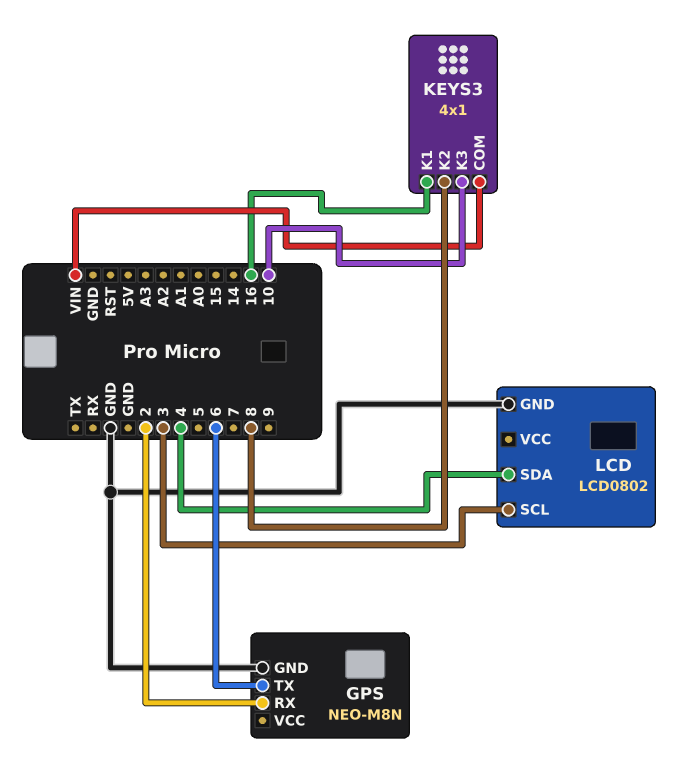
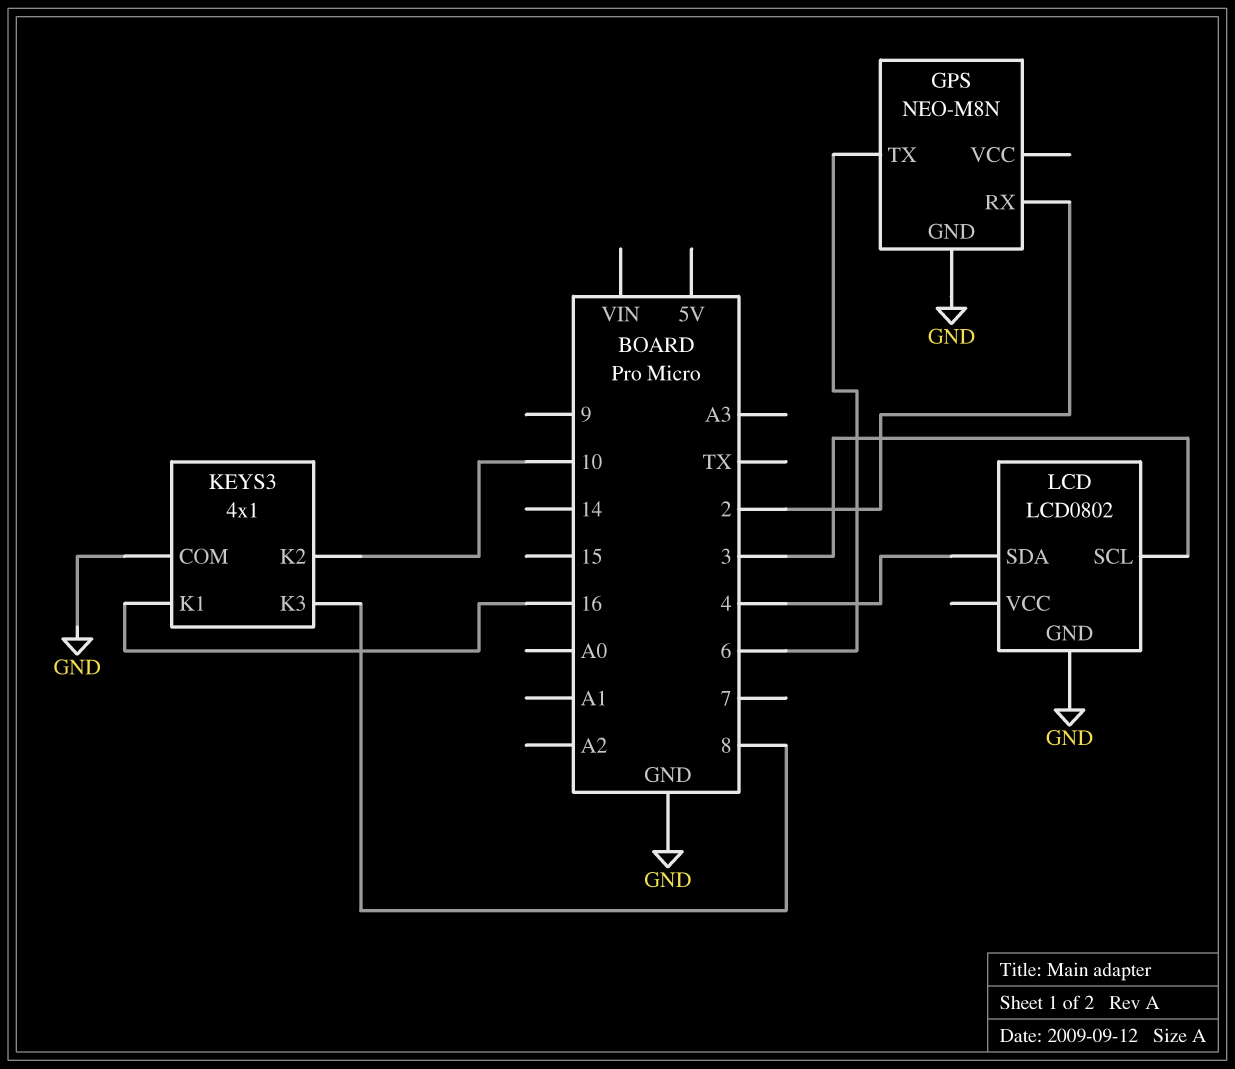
KEYS3 pin COM: VIN -> GND
KEYS3 pin K2: 8 -> 10
KEYS3 pin K3: 10 -> 8

